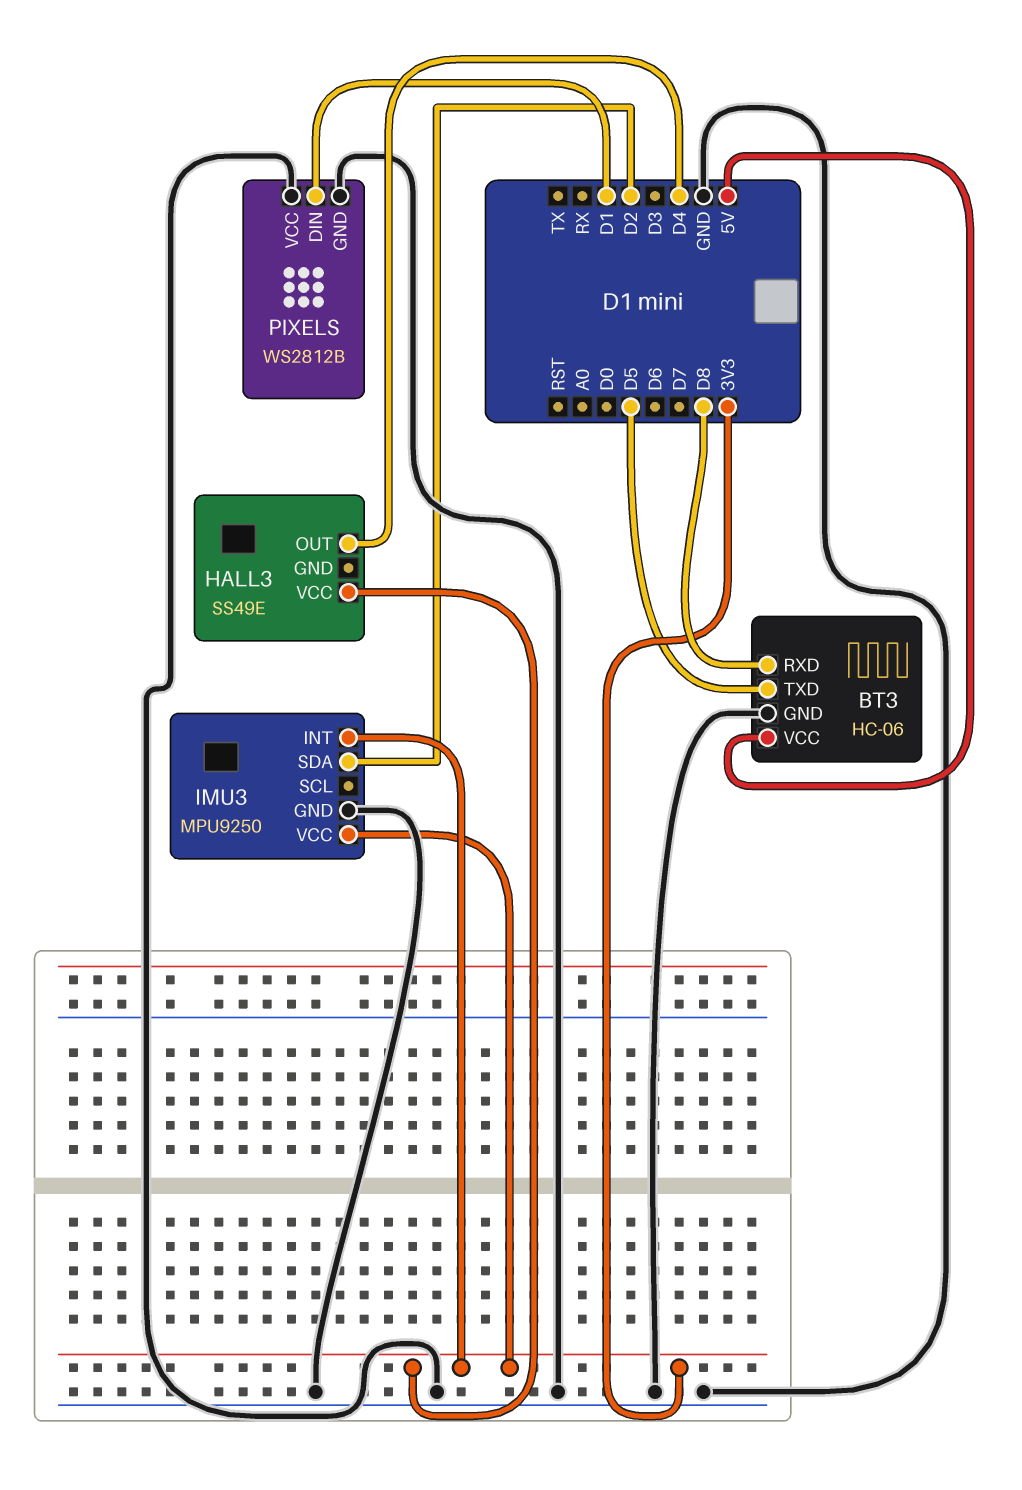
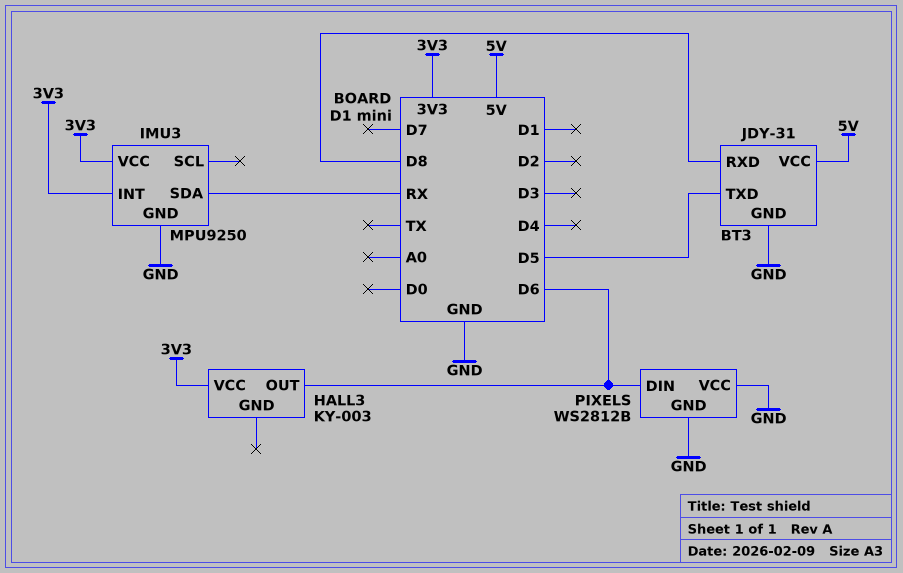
BT3: HC-06 -> JDY-31
HALL3: SS49E -> KY-003
HALL3 pin OUT: D4 -> D6
IMU3 pin SDA: D2 -> RX
PIXELS pin DIN: D1 -> D6

